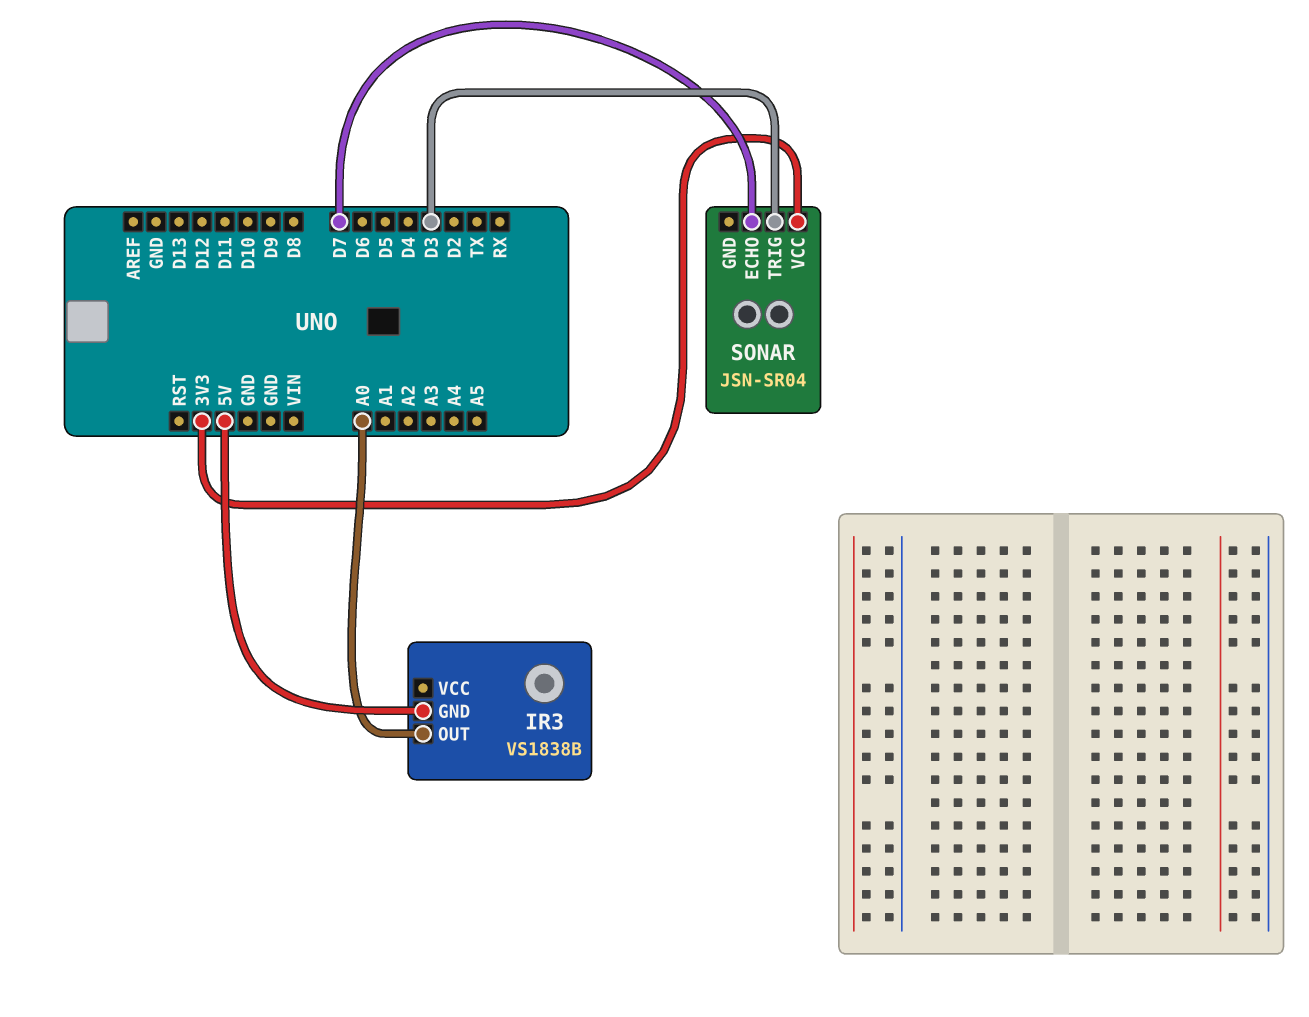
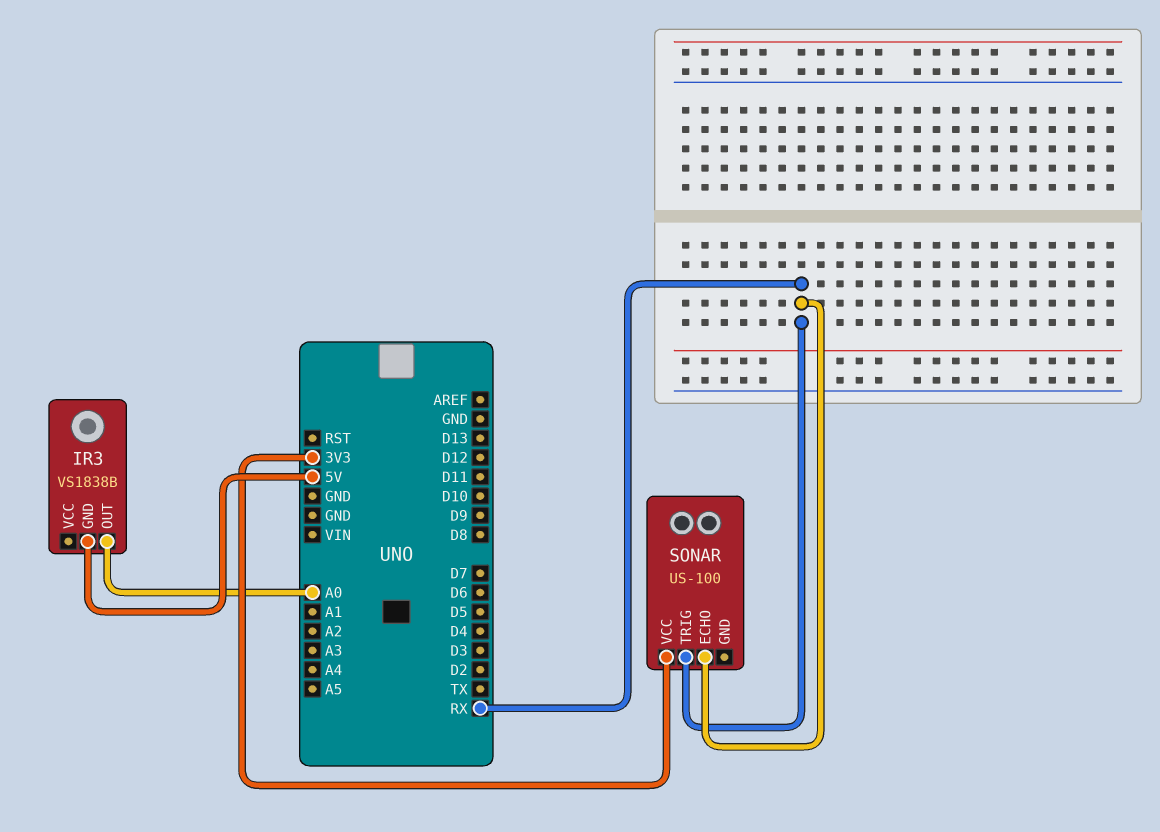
SONAR: JSN-SR04 -> US-100
SONAR pin ECHO: D7 -> RX
SONAR pin TRIG: D3 -> RX

